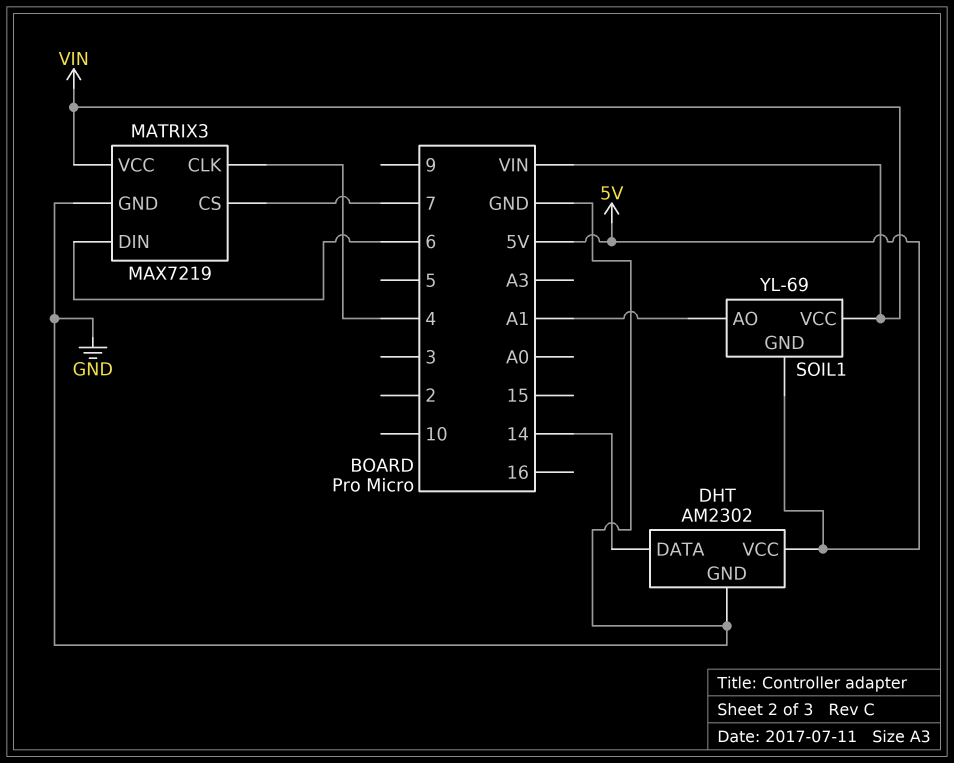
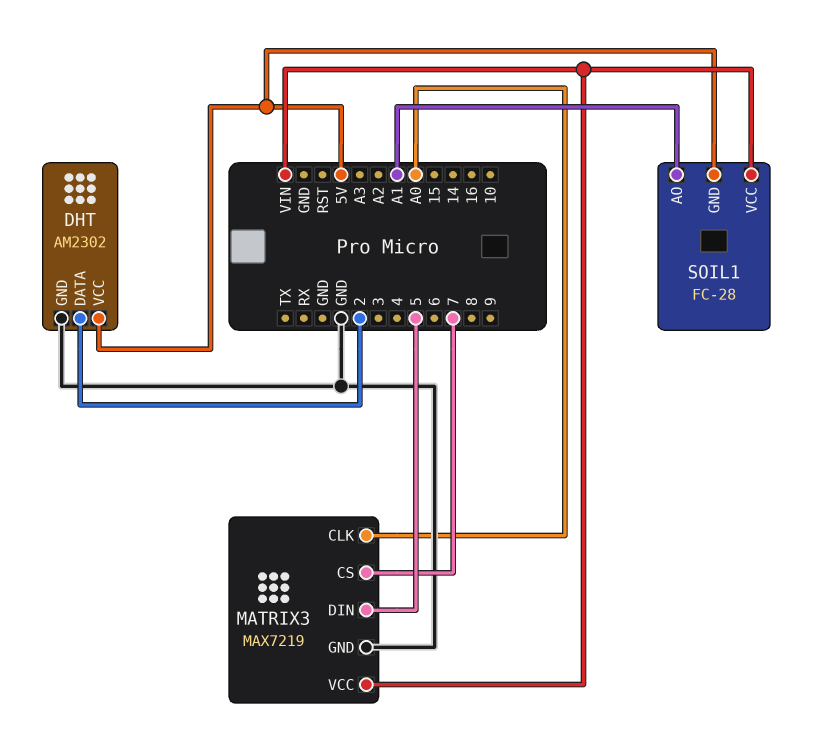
DHT pin DATA: 14 -> 2
MATRIX3 pin CLK: 4 -> A0
MATRIX3 pin DIN: 6 -> 5
SOIL1: YL-69 -> FC-28

